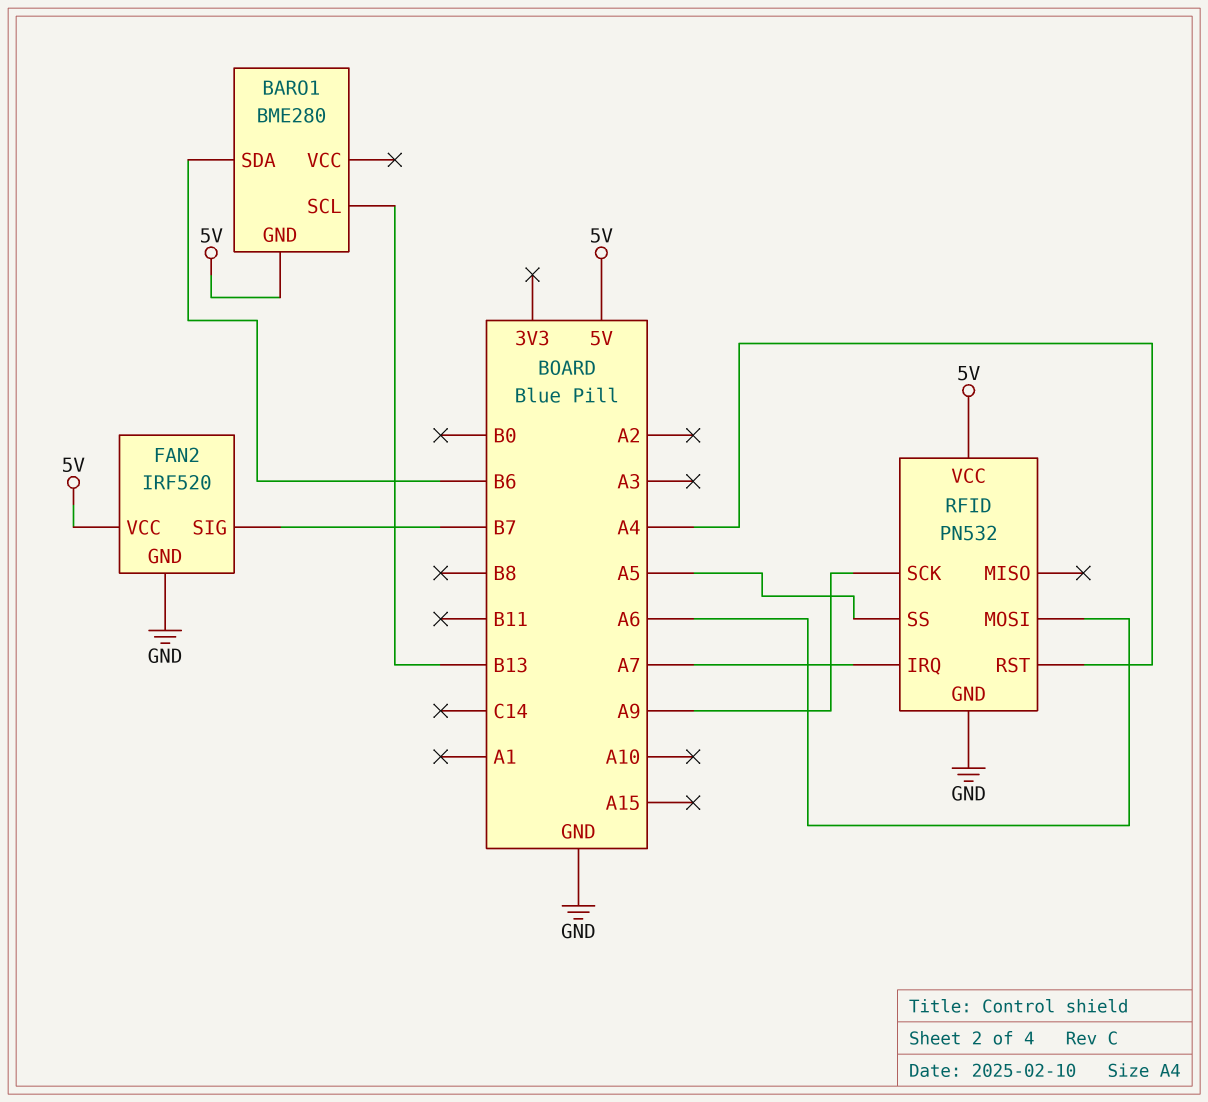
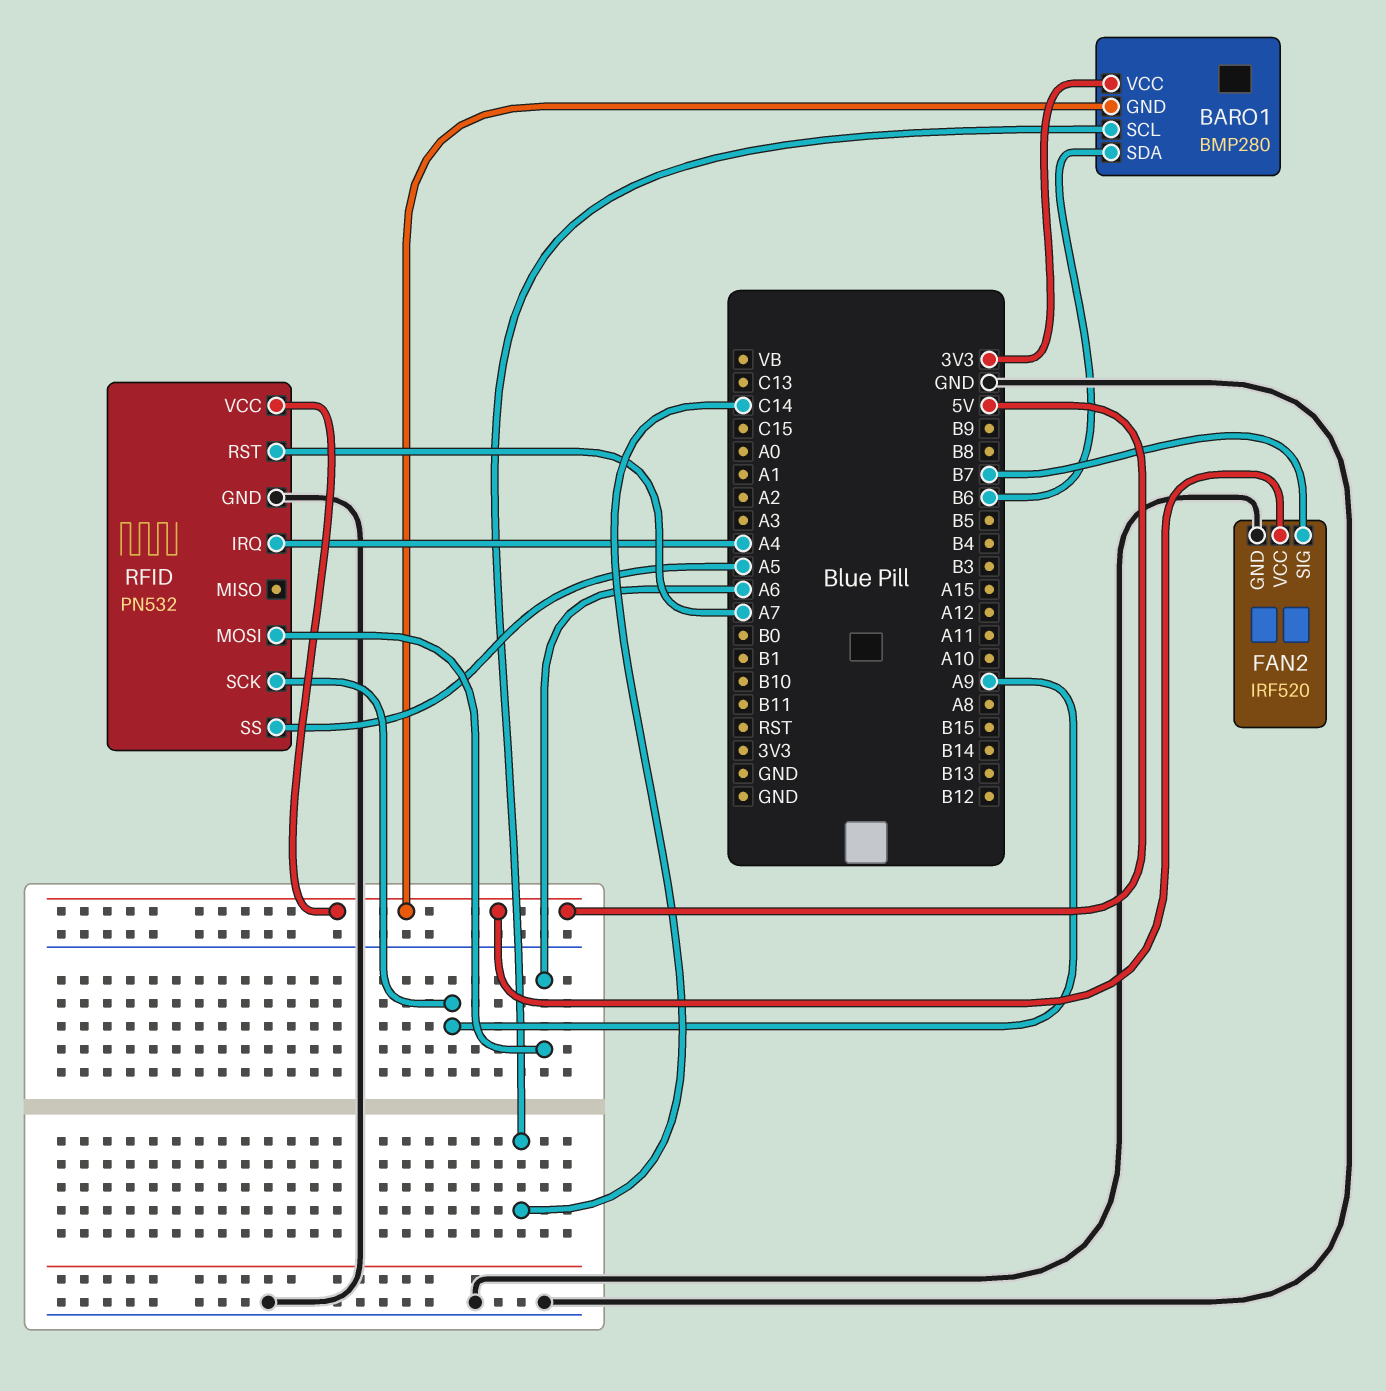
BARO1: BME280 -> BMP280
BARO1 pin SCL: B13 -> C14
BARO1 pin VCC: none -> 3V3
RFID pin IRQ: A7 -> A4
RFID pin RST: A4 -> A7

